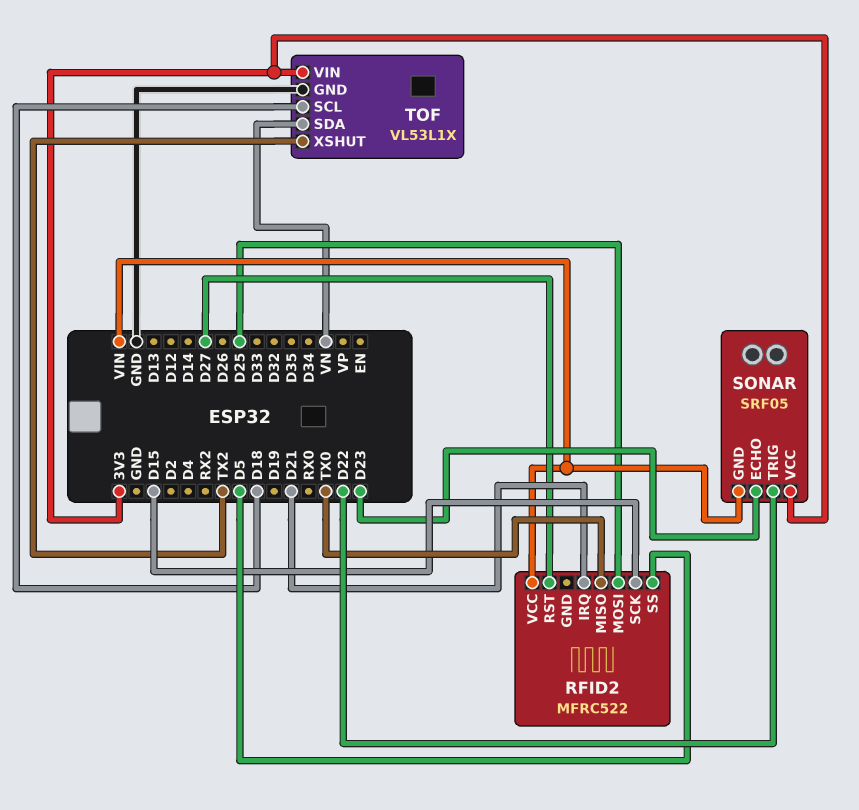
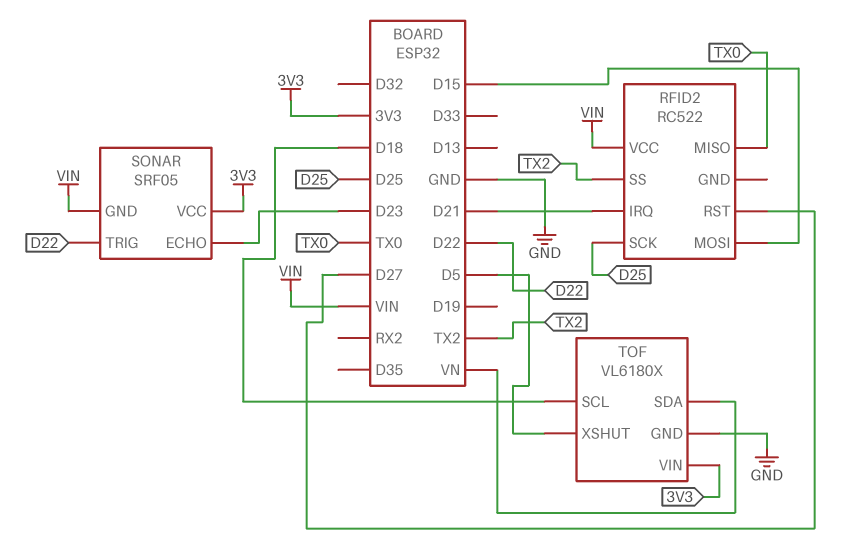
RFID2: MFRC522 -> RC522
RFID2 pin MOSI: D25 -> D15
RFID2 pin SCK: D15 -> D25
RFID2 pin SS: D5 -> TX2
TOF: VL53L1X -> VL6180X
TOF pin XSHUT: TX2 -> D5

